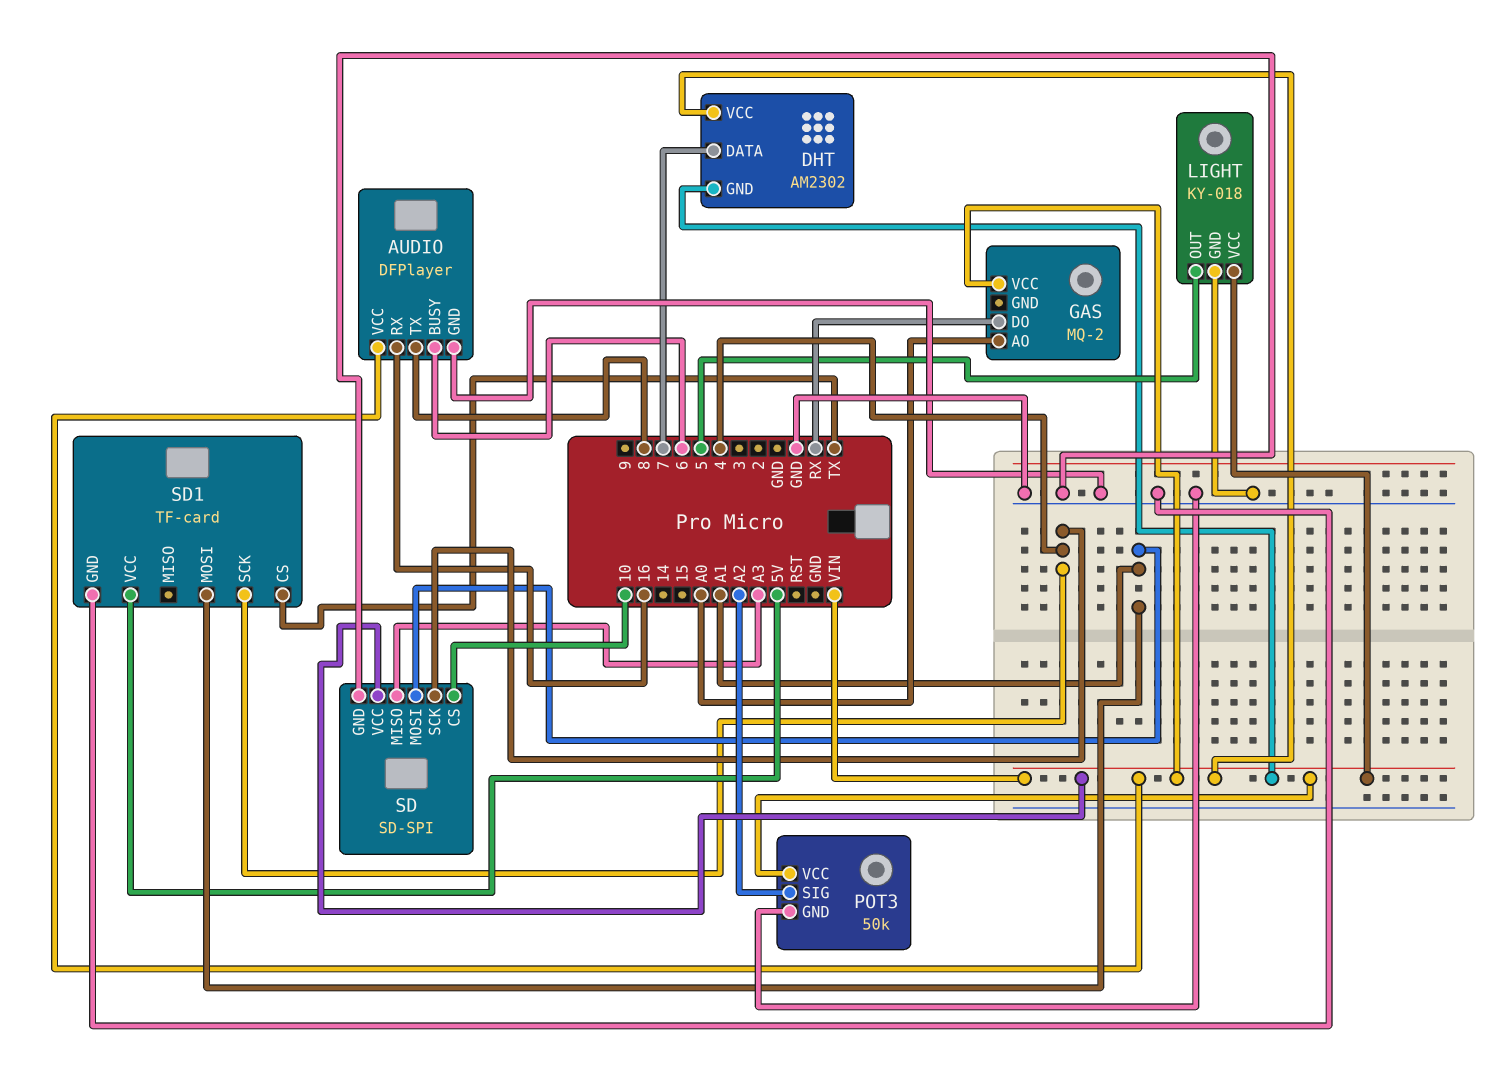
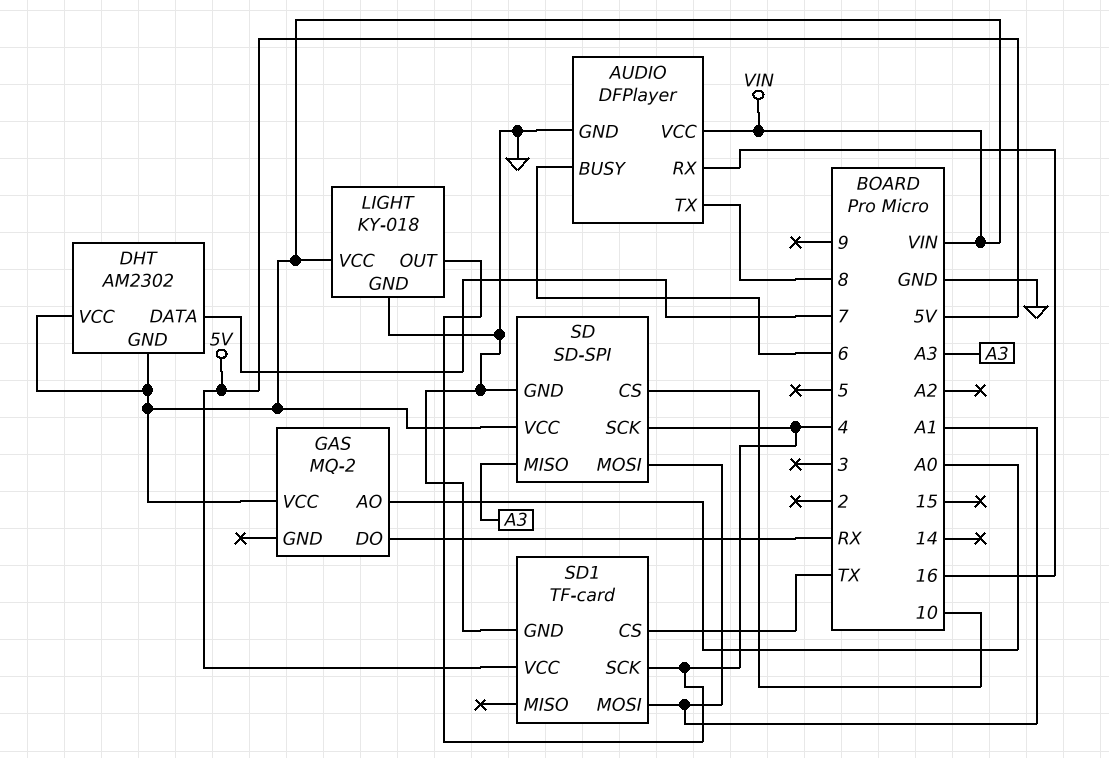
LIGHT pin OUT: 5 -> 4
POT3: 50k -> none
POT3 pin GND: GND -> none
POT3 pin SIG: A2 -> none
POT3 pin VCC: VIN -> none

